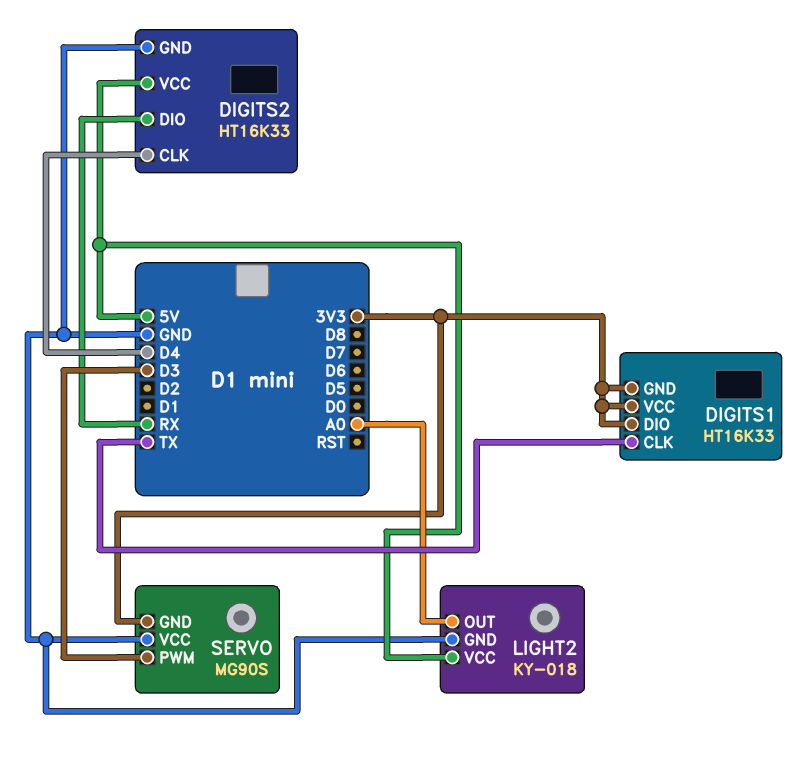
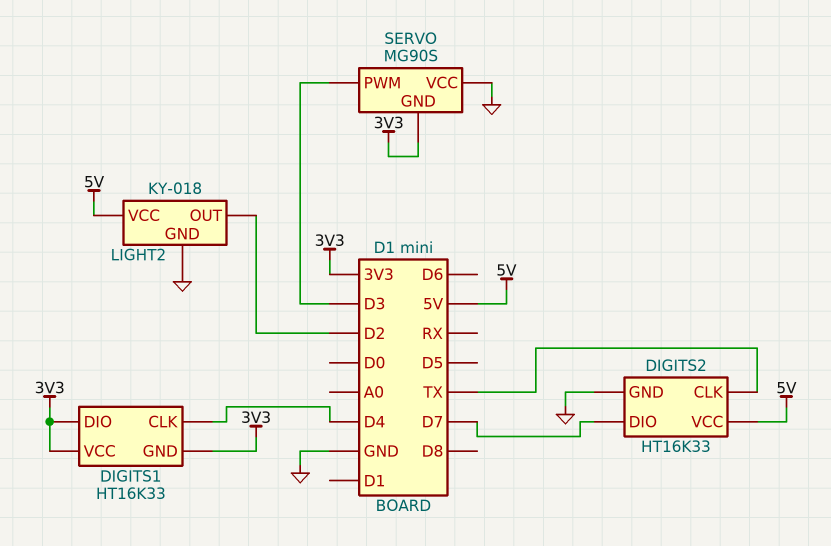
DIGITS1 pin CLK: TX -> D4
DIGITS2 pin CLK: D4 -> TX
DIGITS2 pin DIO: RX -> D7
LIGHT2 pin OUT: A0 -> D2

